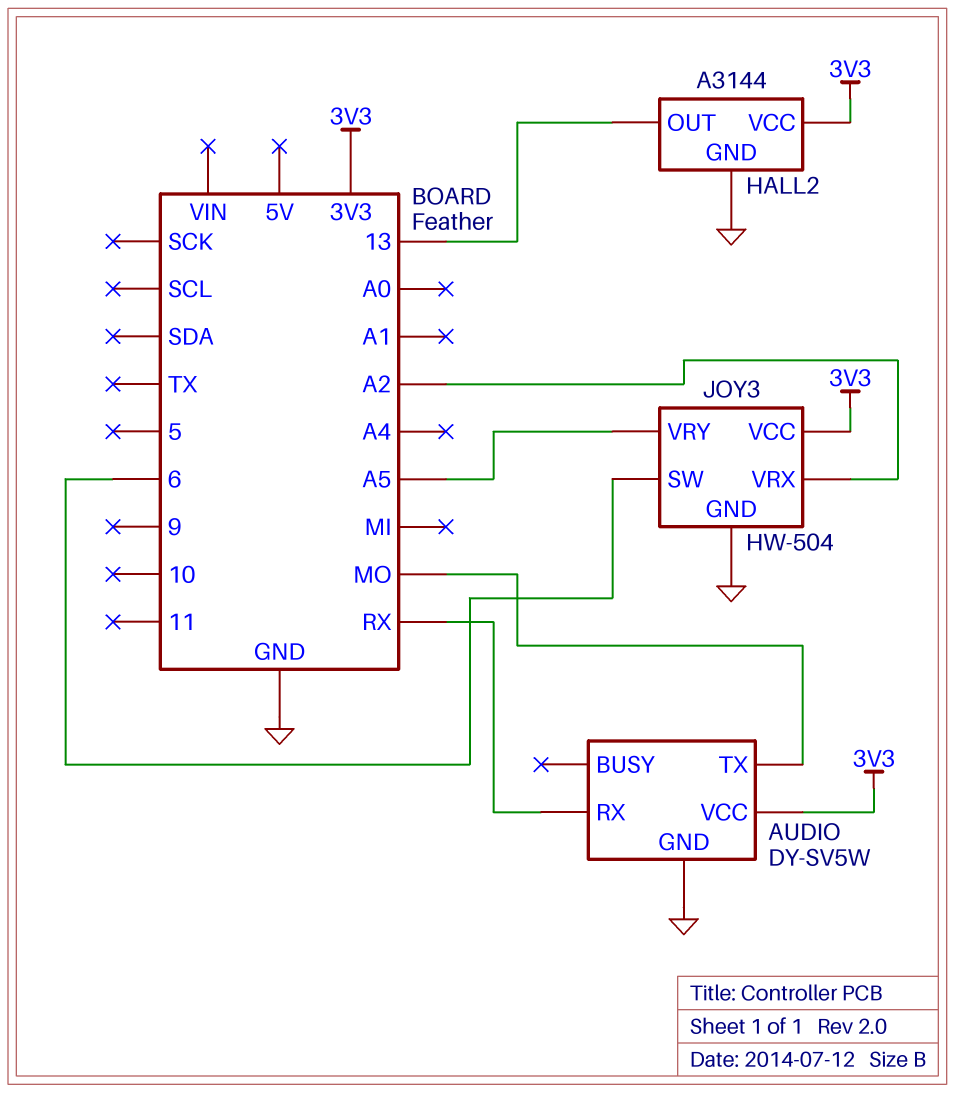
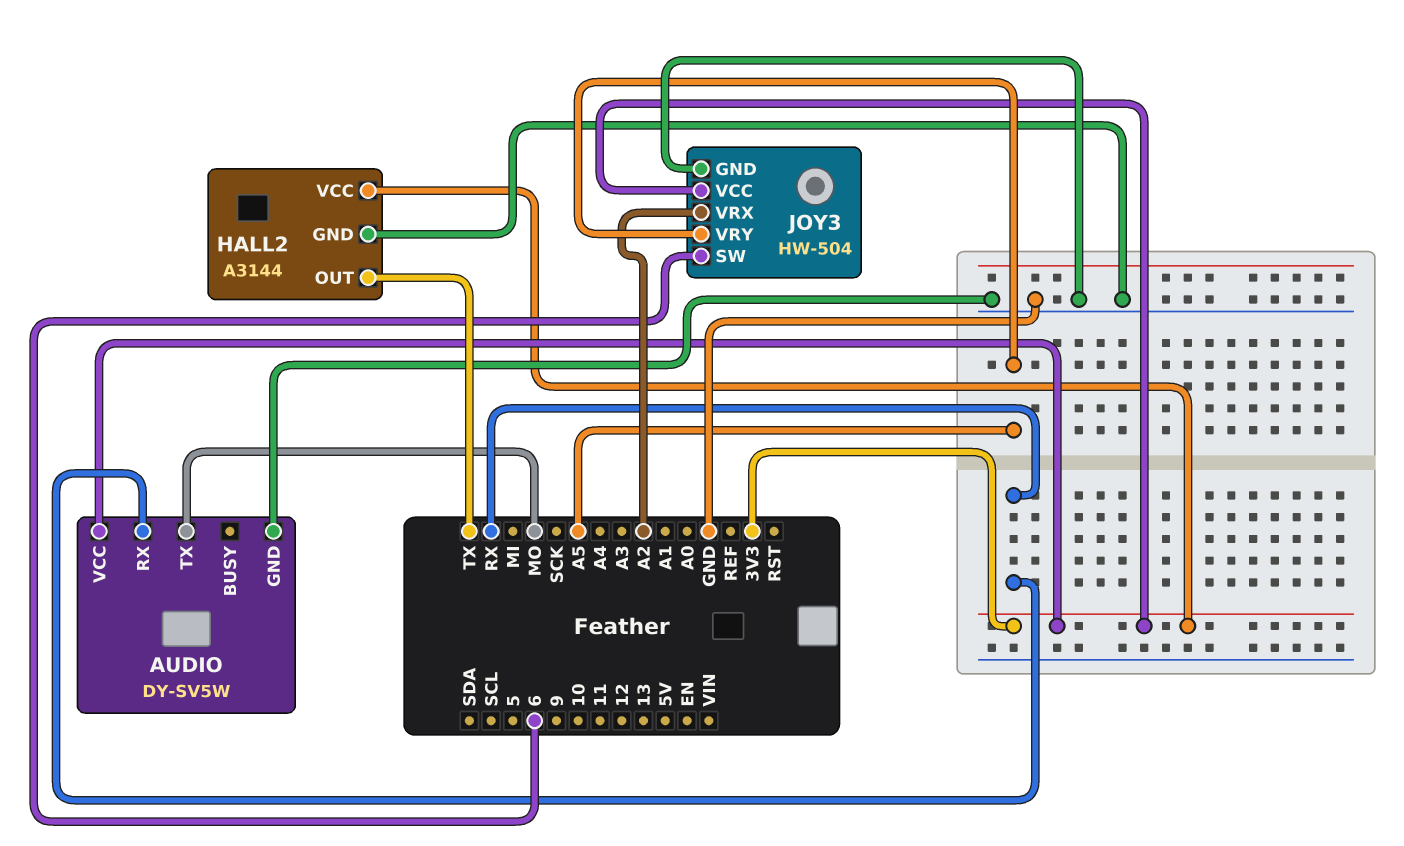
HALL2 pin OUT: 13 -> TX

